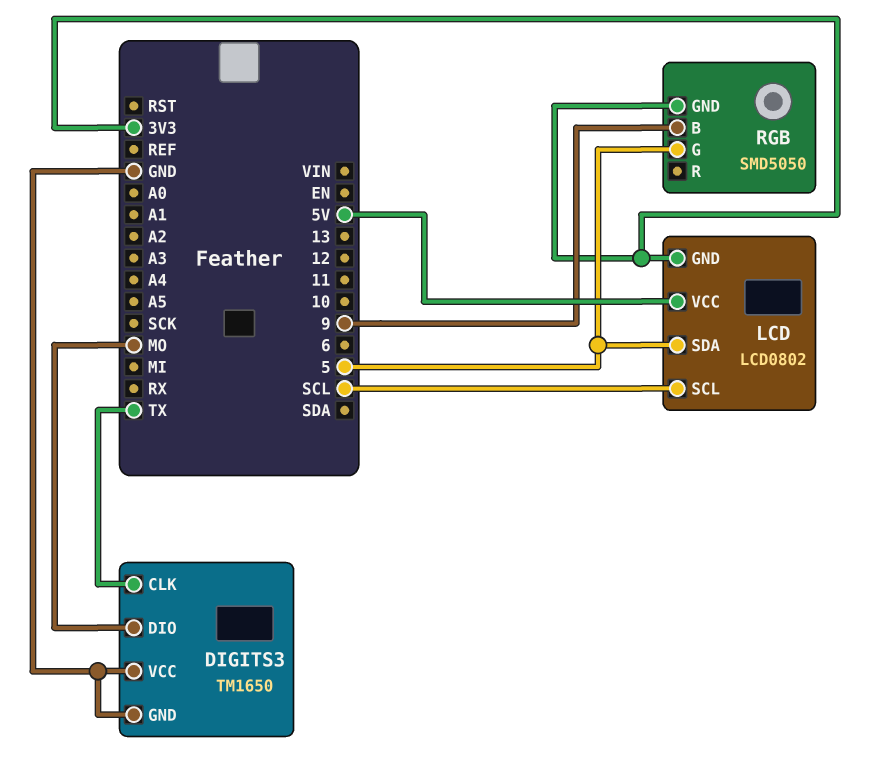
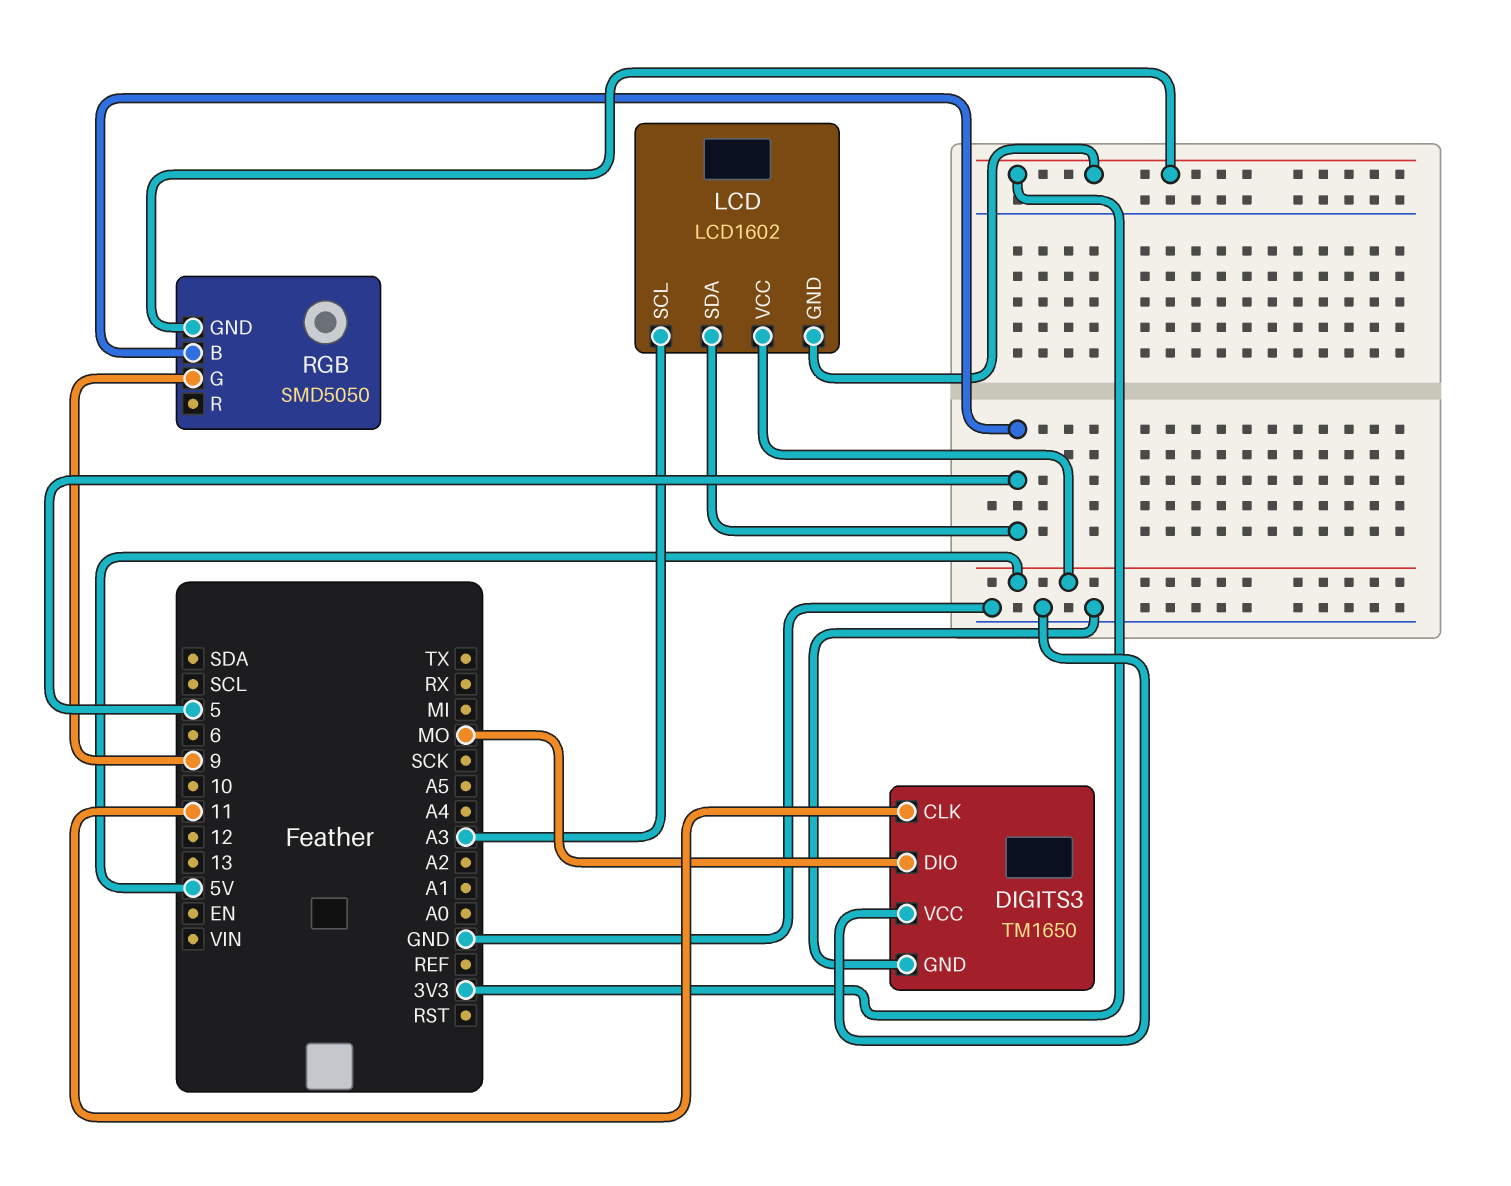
DIGITS3 pin CLK: TX -> 11
LCD: LCD0802 -> LCD1602
LCD pin SCL: SCL -> A3
RGB pin B: 9 -> 5
RGB pin G: 5 -> 9

